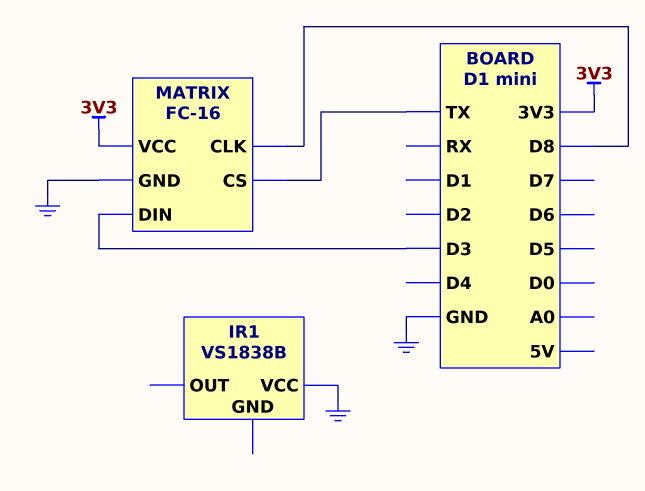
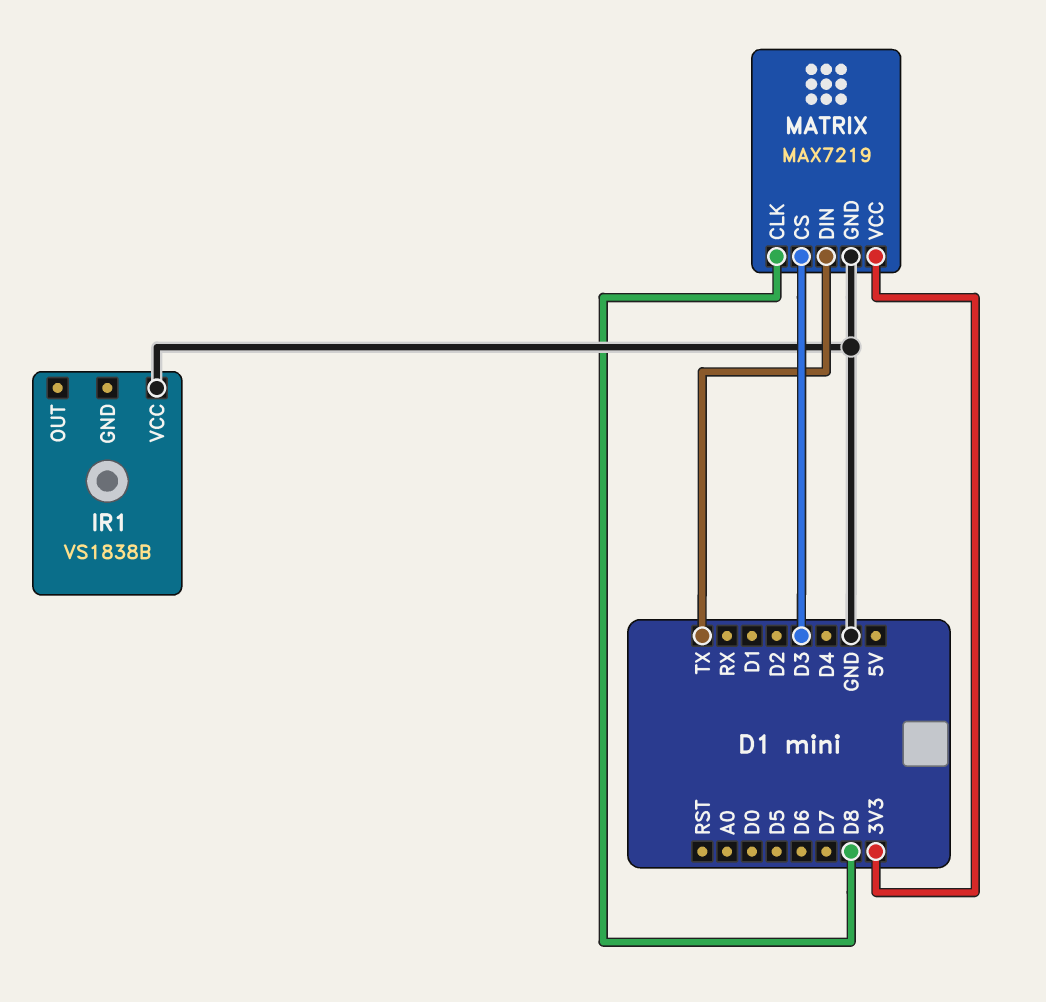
MATRIX: FC-16 -> MAX7219
MATRIX pin CS: TX -> D3
MATRIX pin DIN: D3 -> TX

